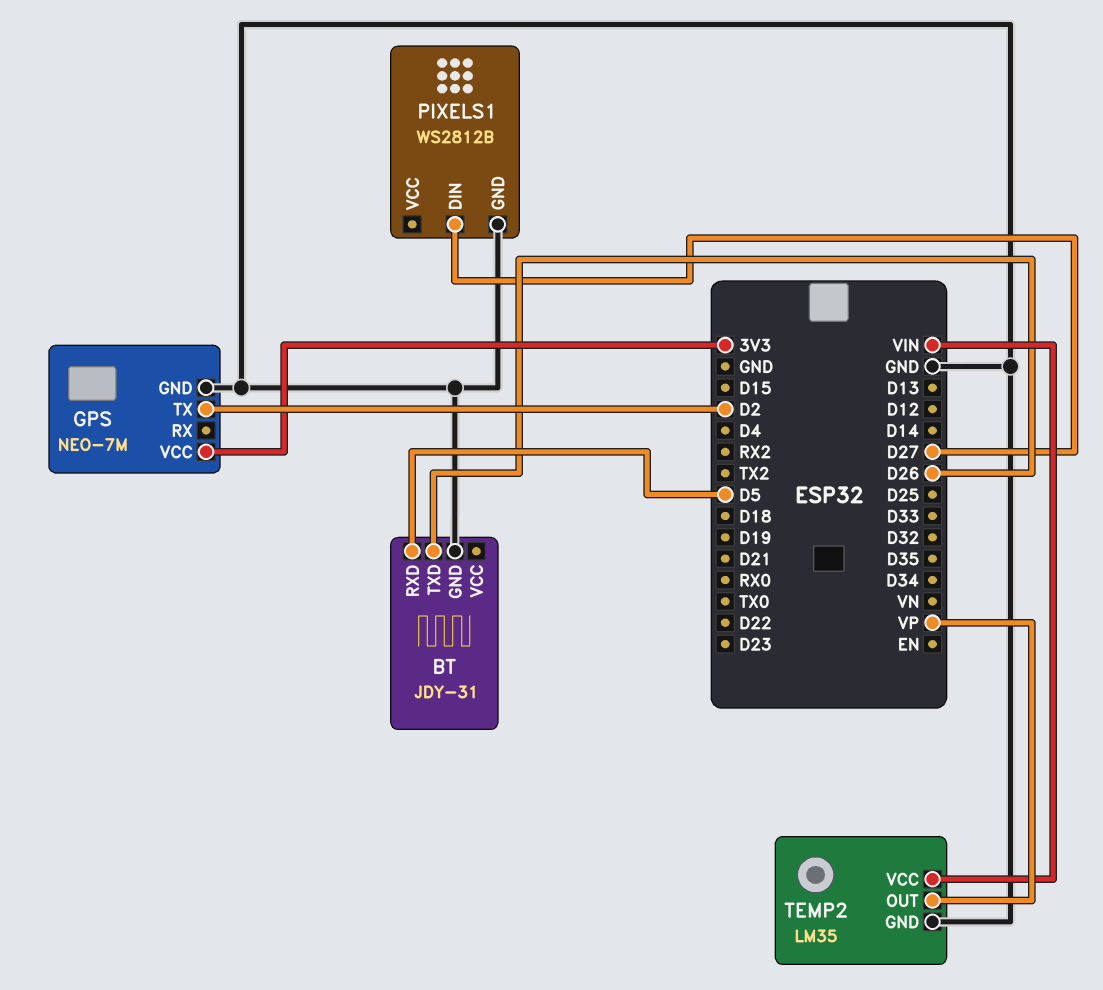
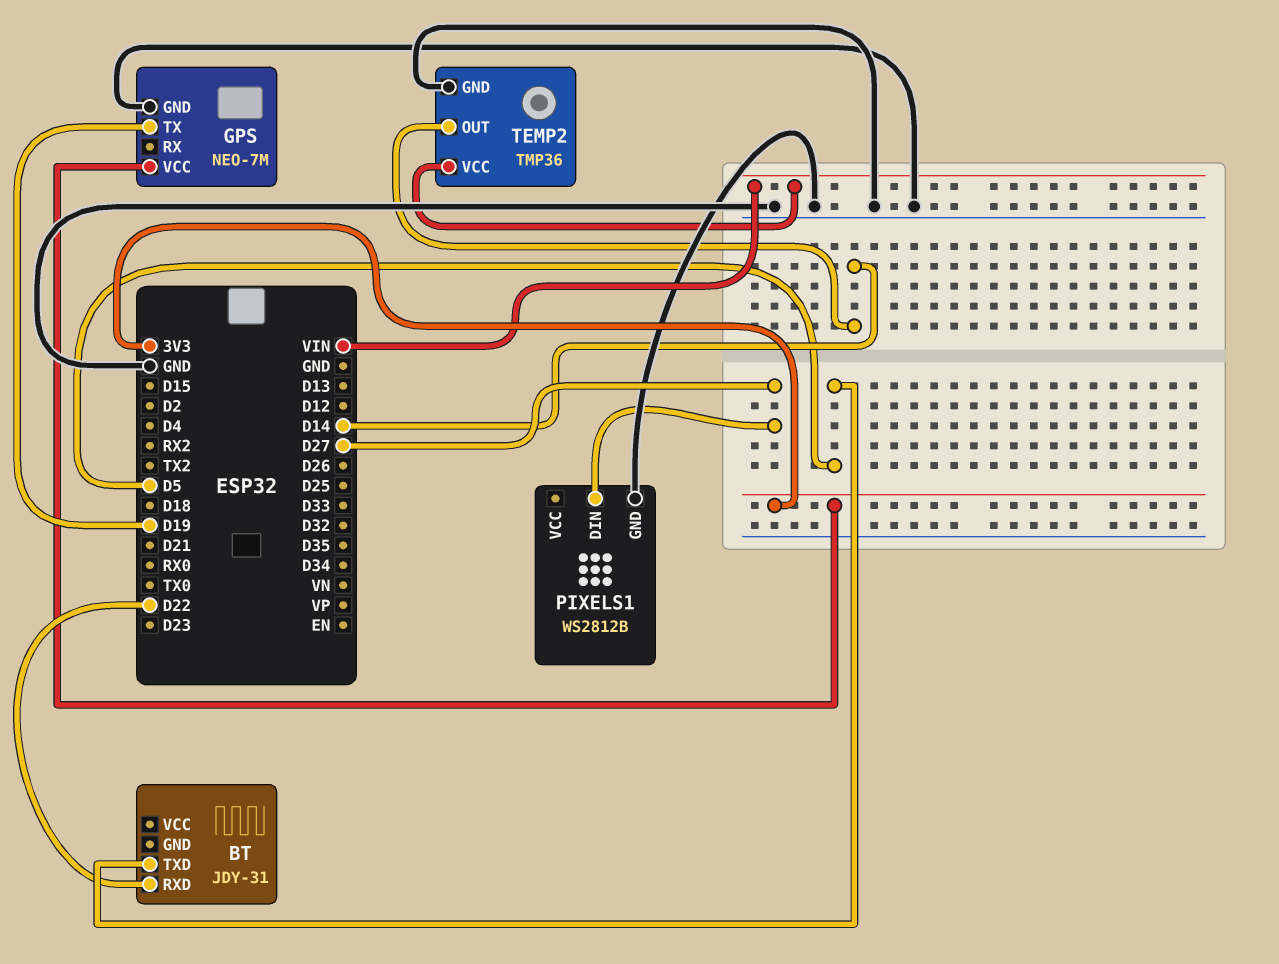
BT pin GND: GND -> none
BT pin RXD: D5 -> D22
BT pin TXD: D26 -> D5
GPS pin TX: D2 -> D19
TEMP2: LM35 -> TMP36
TEMP2 pin OUT: VP -> D14

